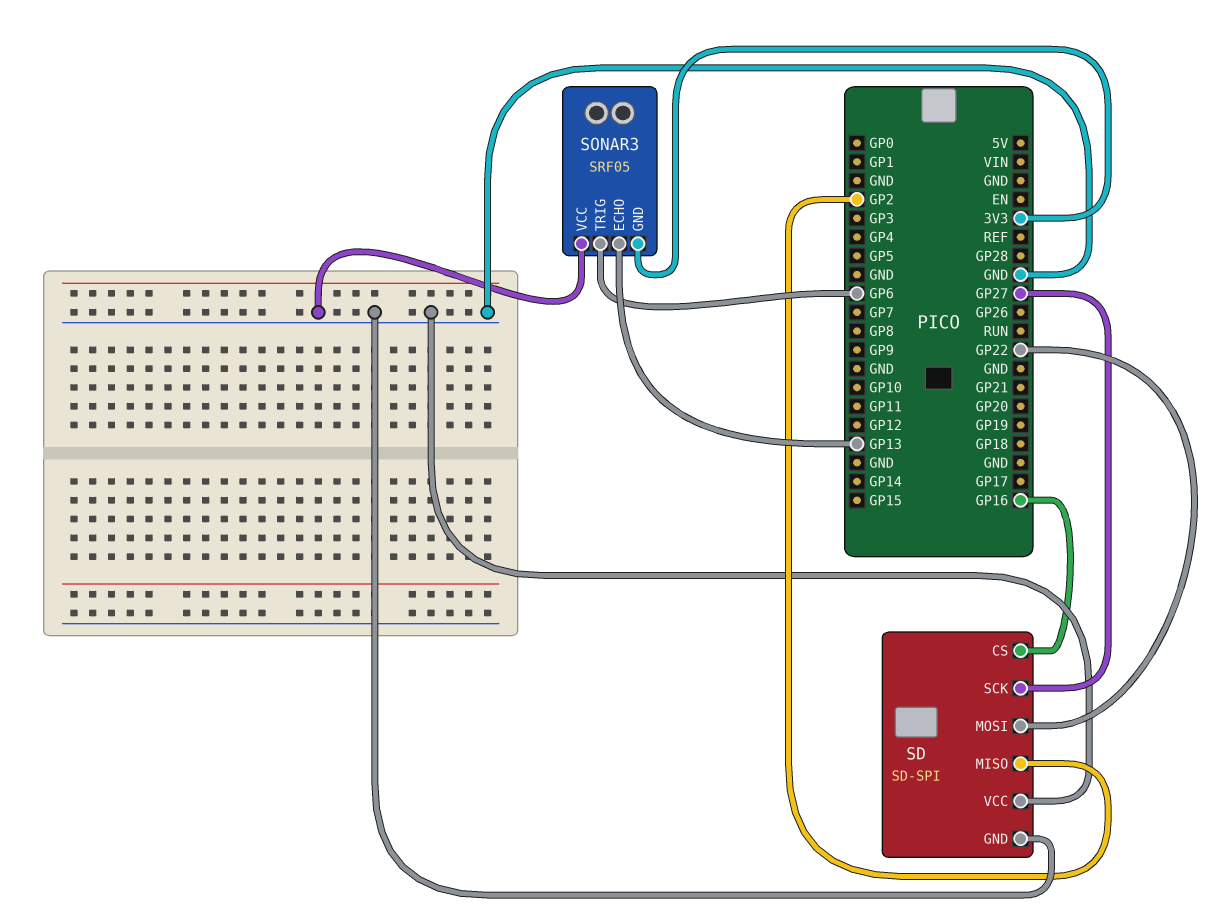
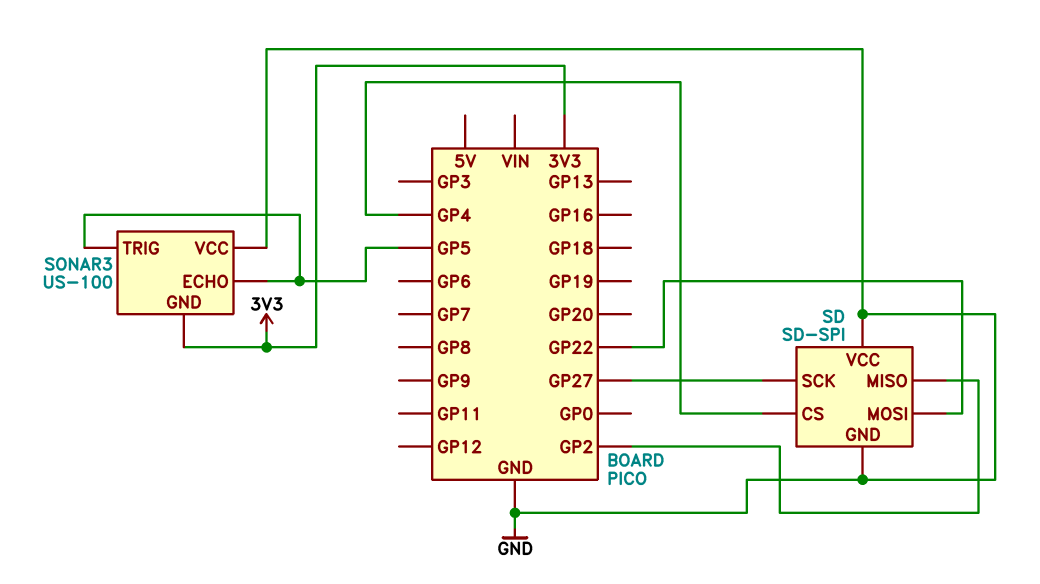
SD pin CS: GP16 -> GP4
SONAR3: SRF05 -> US-100
SONAR3 pin ECHO: GP13 -> GP5
SONAR3 pin TRIG: GP6 -> GP5

